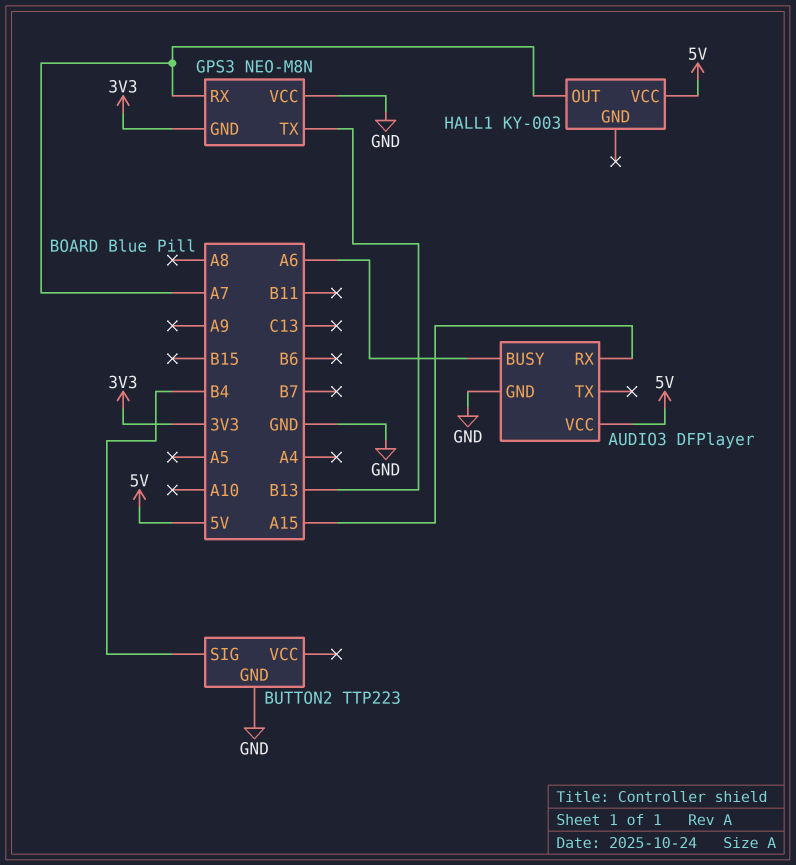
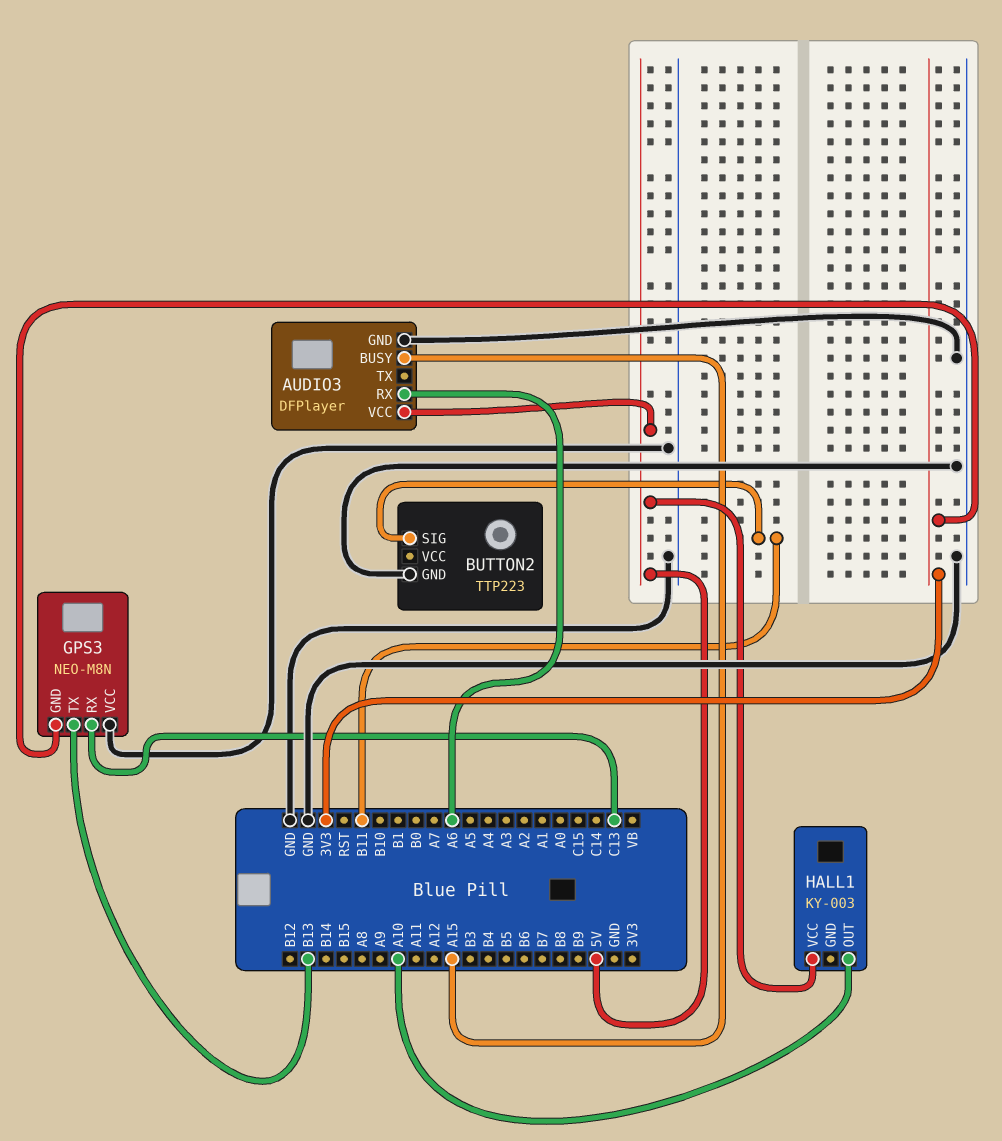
AUDIO3 pin BUSY: A6 -> A15
AUDIO3 pin RX: A15 -> A6
BUTTON2 pin SIG: B4 -> B11
GPS3 pin RX: A7 -> C13
HALL1 pin OUT: A7 -> A10

